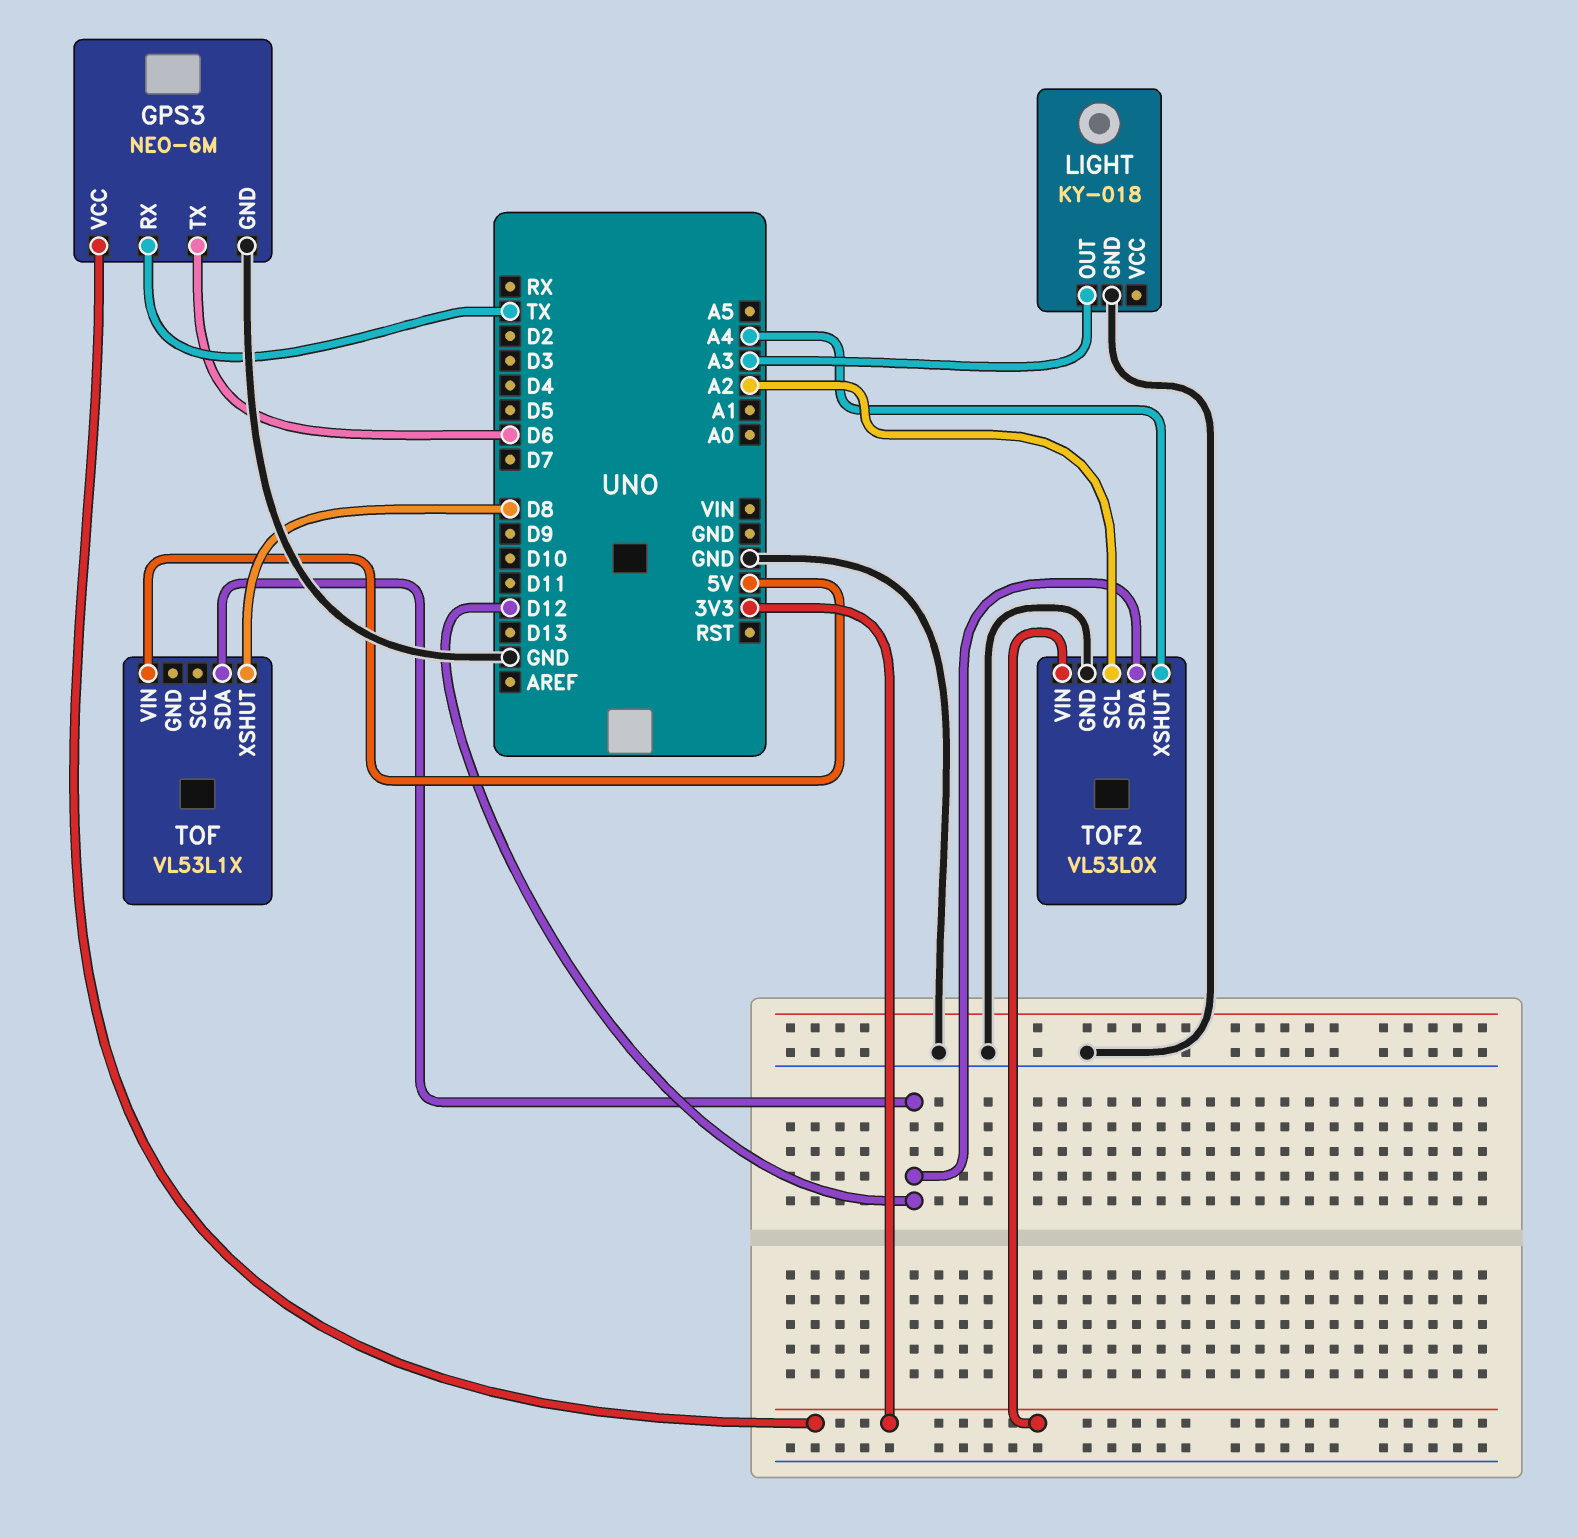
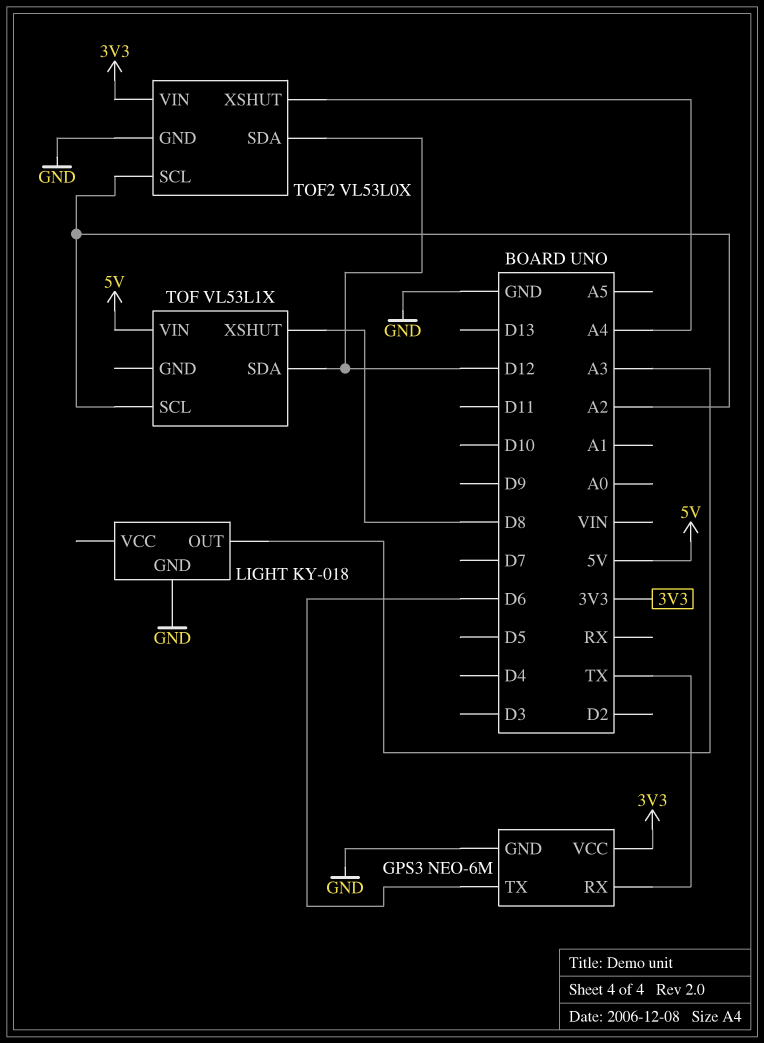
TOF pin SCL: none -> A2

